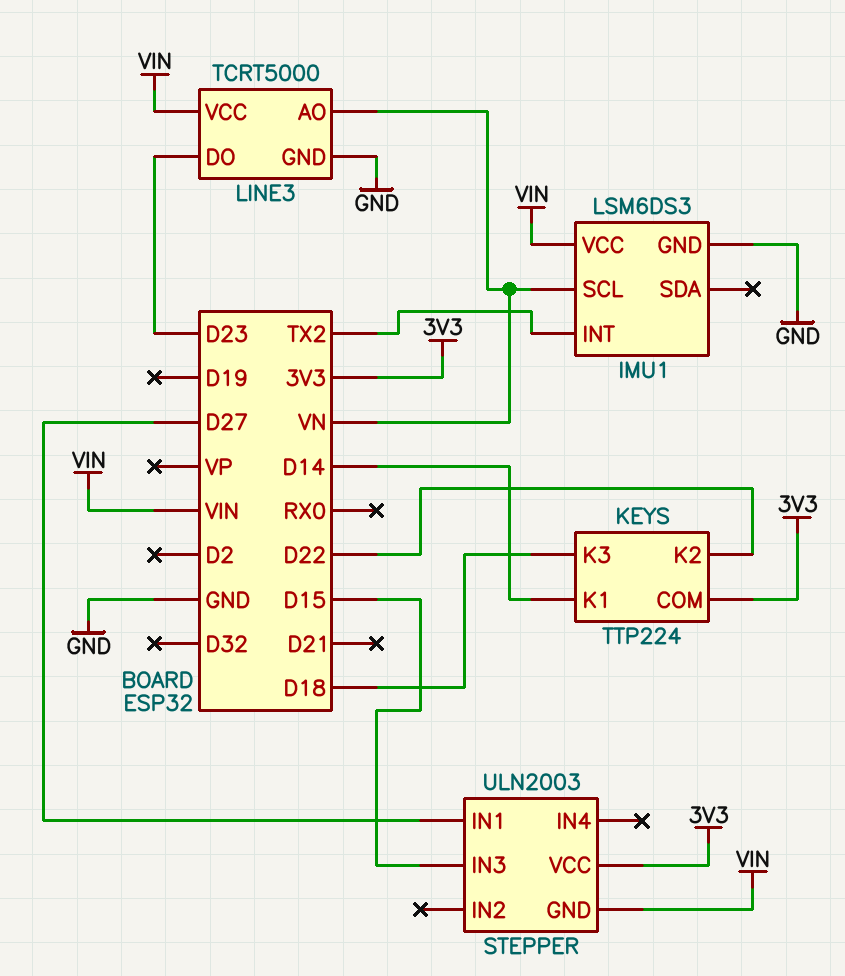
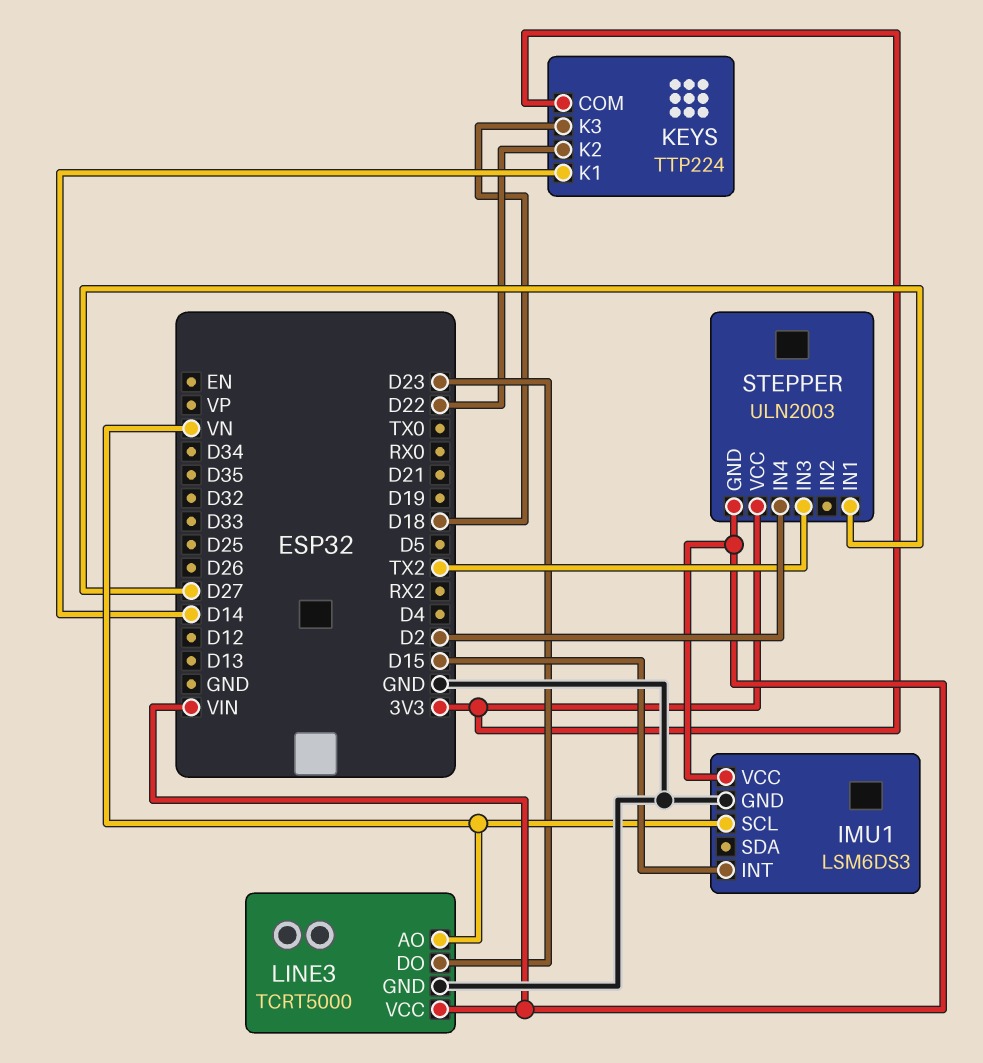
IMU1 pin INT: TX2 -> D15
STEPPER pin IN3: D15 -> TX2
STEPPER pin IN4: none -> D2

